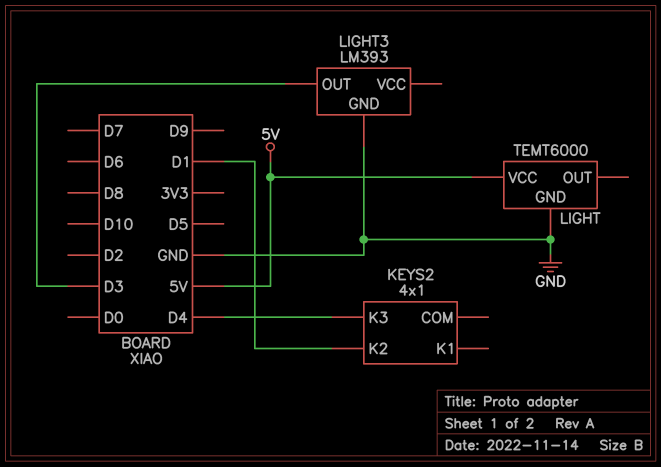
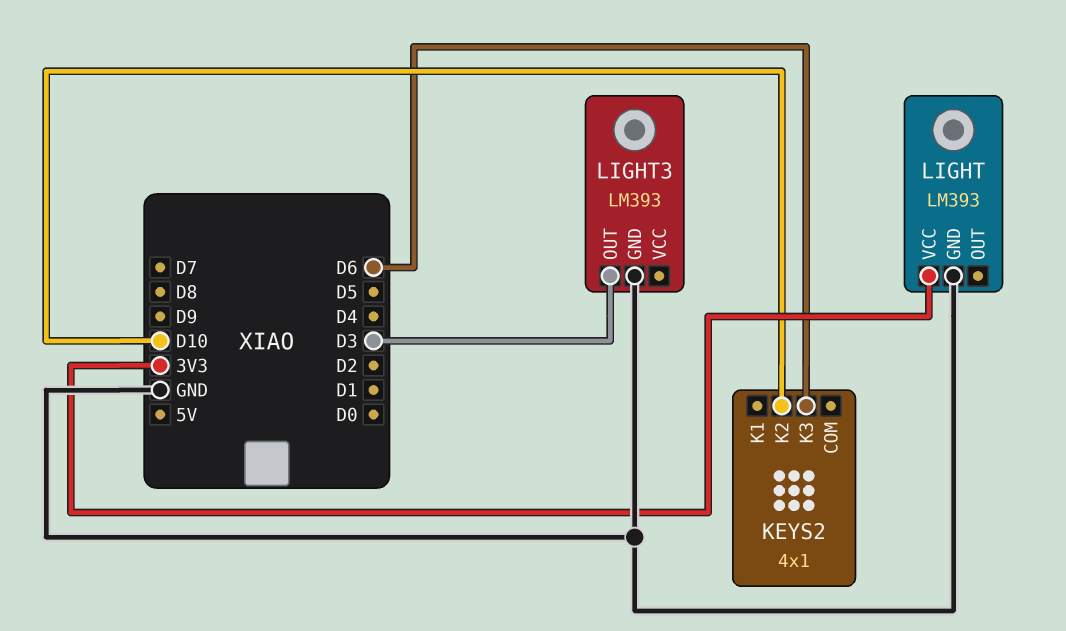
KEYS2 pin K2: D1 -> D10
KEYS2 pin K3: D4 -> D6
LIGHT: TEMT6000 -> LM393
LIGHT pin VCC: 5V -> 3V3

